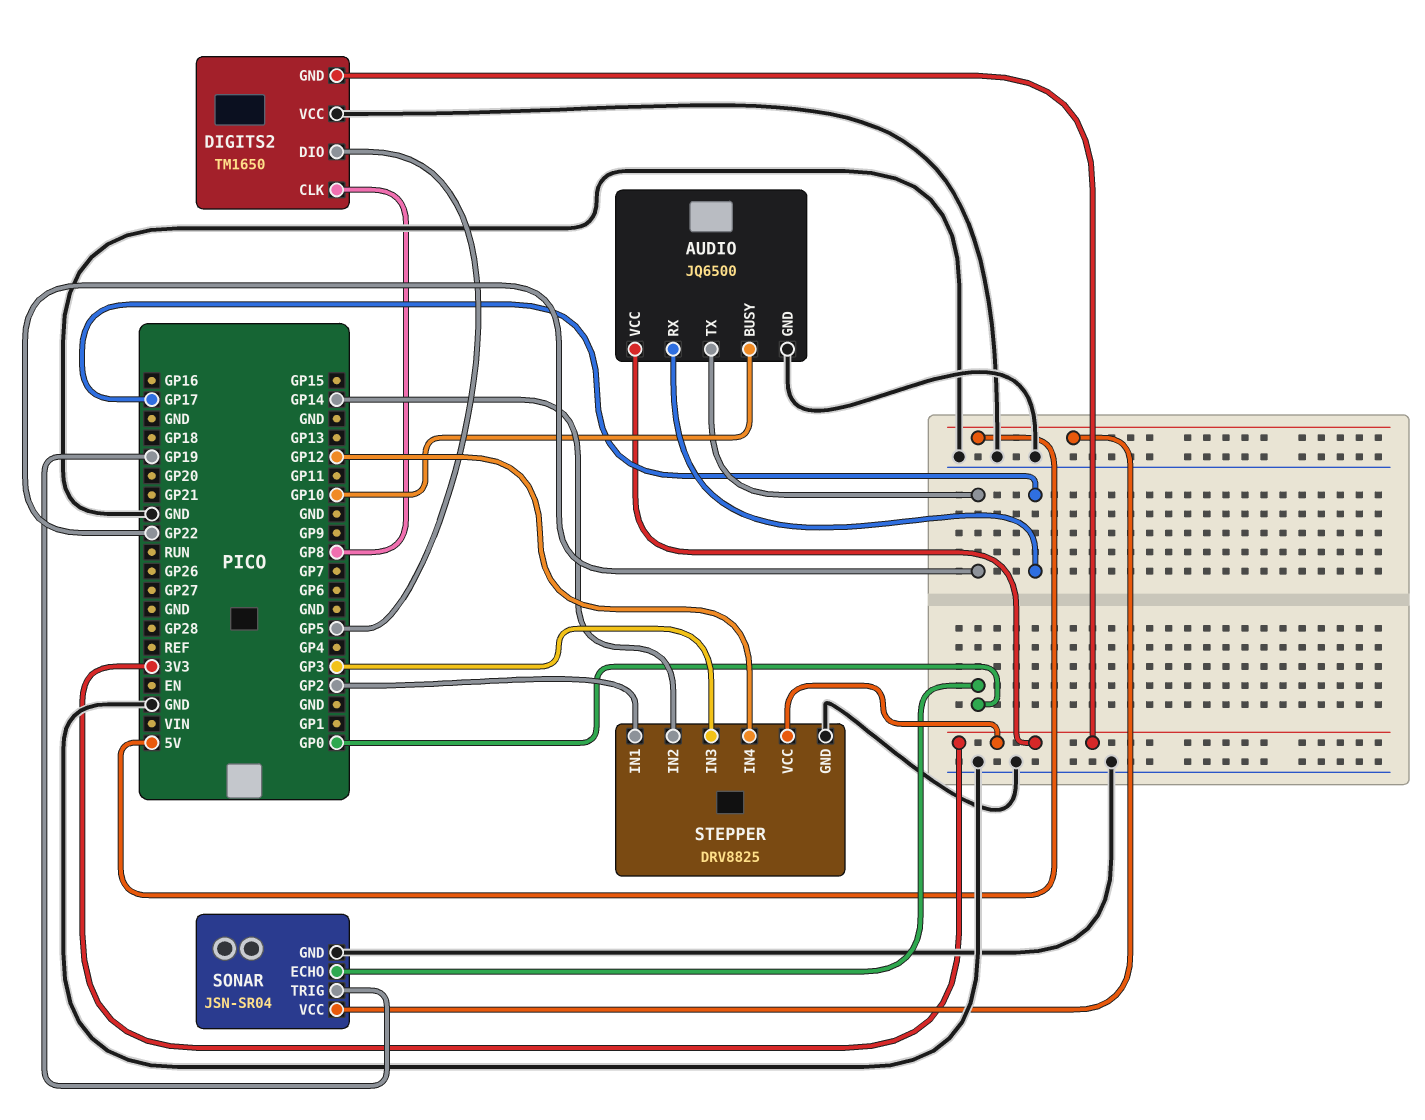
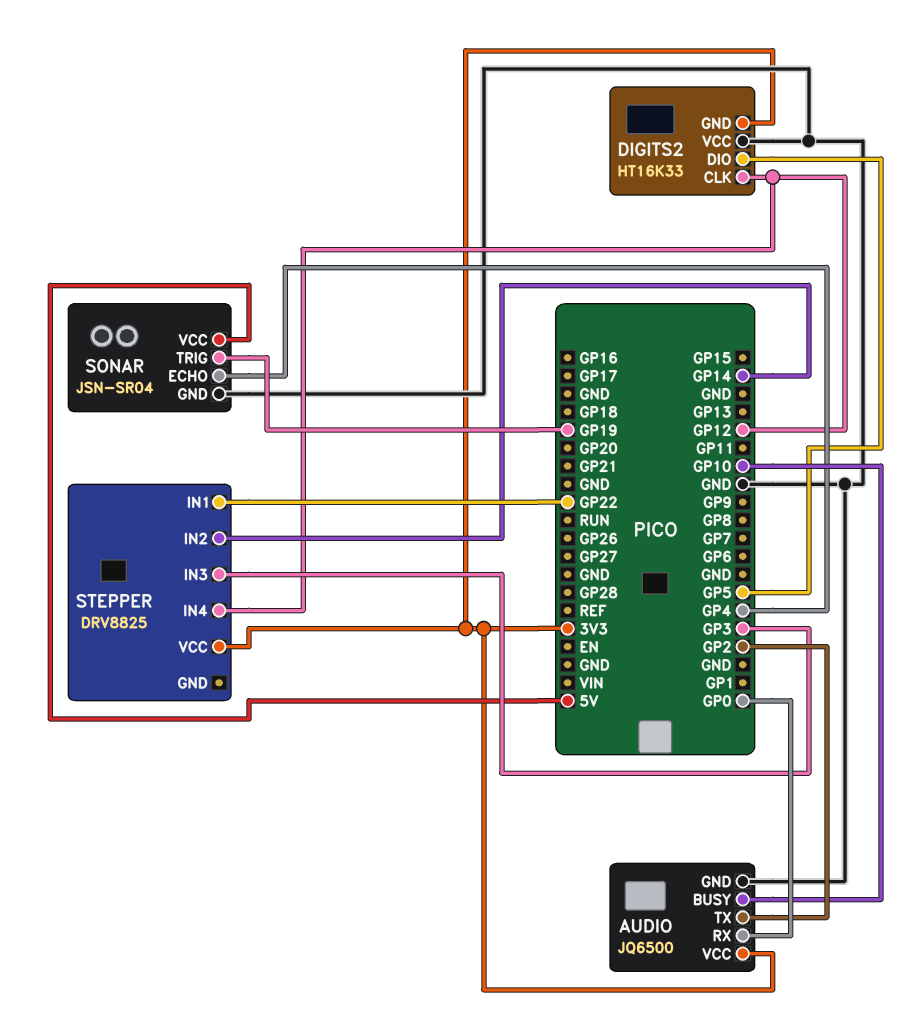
AUDIO pin RX: GP17 -> GP0
AUDIO pin TX: GP22 -> GP2
DIGITS2: TM1650 -> HT16K33
DIGITS2 pin CLK: GP8 -> GP12
SONAR pin ECHO: GP0 -> GP4
STEPPER pin GND: GND -> none
STEPPER pin IN1: GP2 -> GP22

